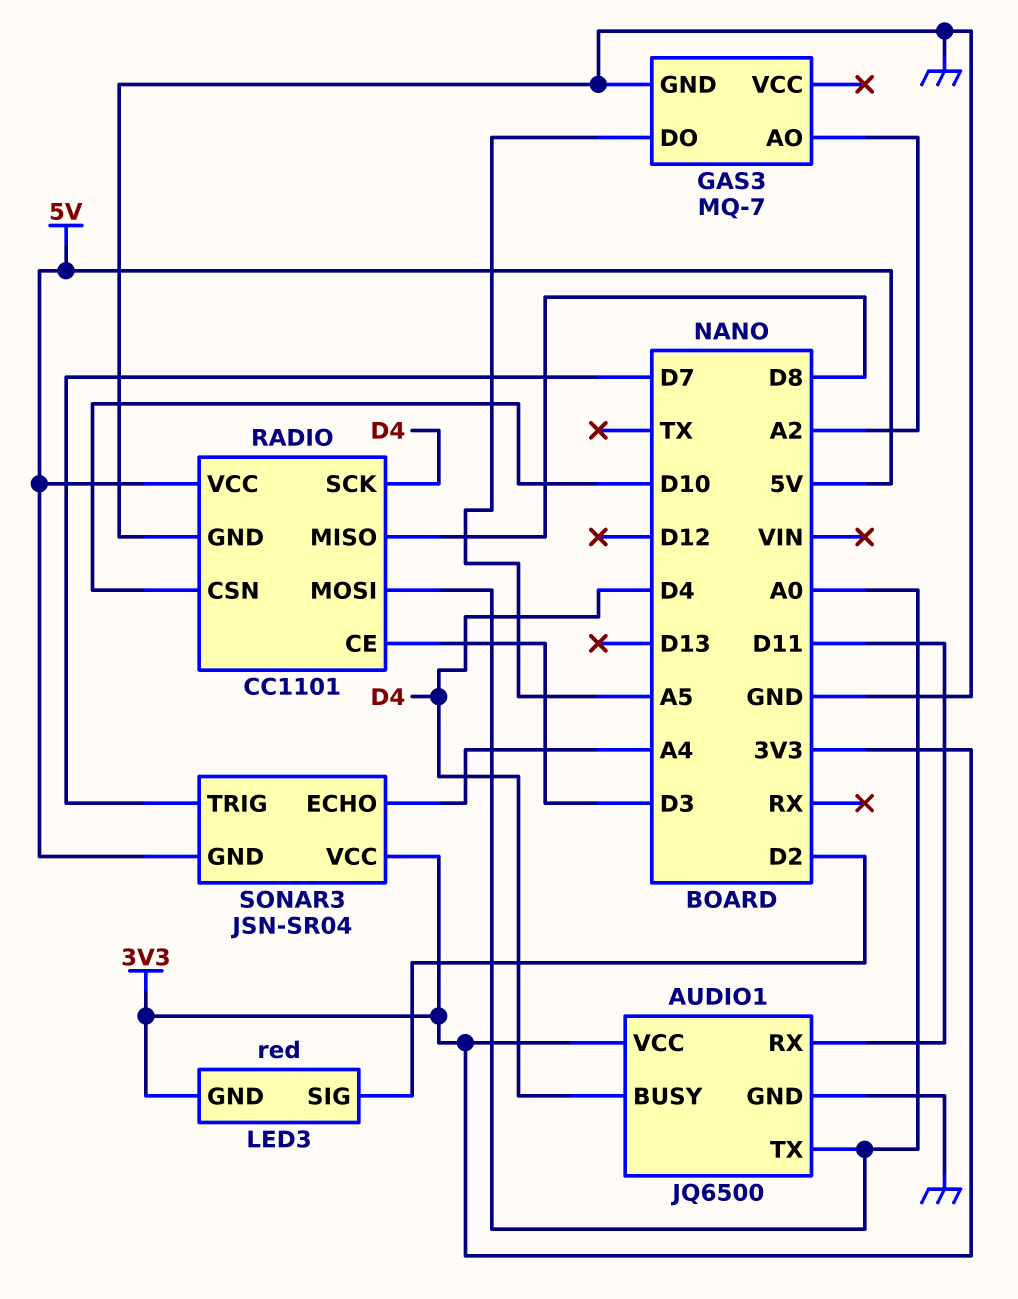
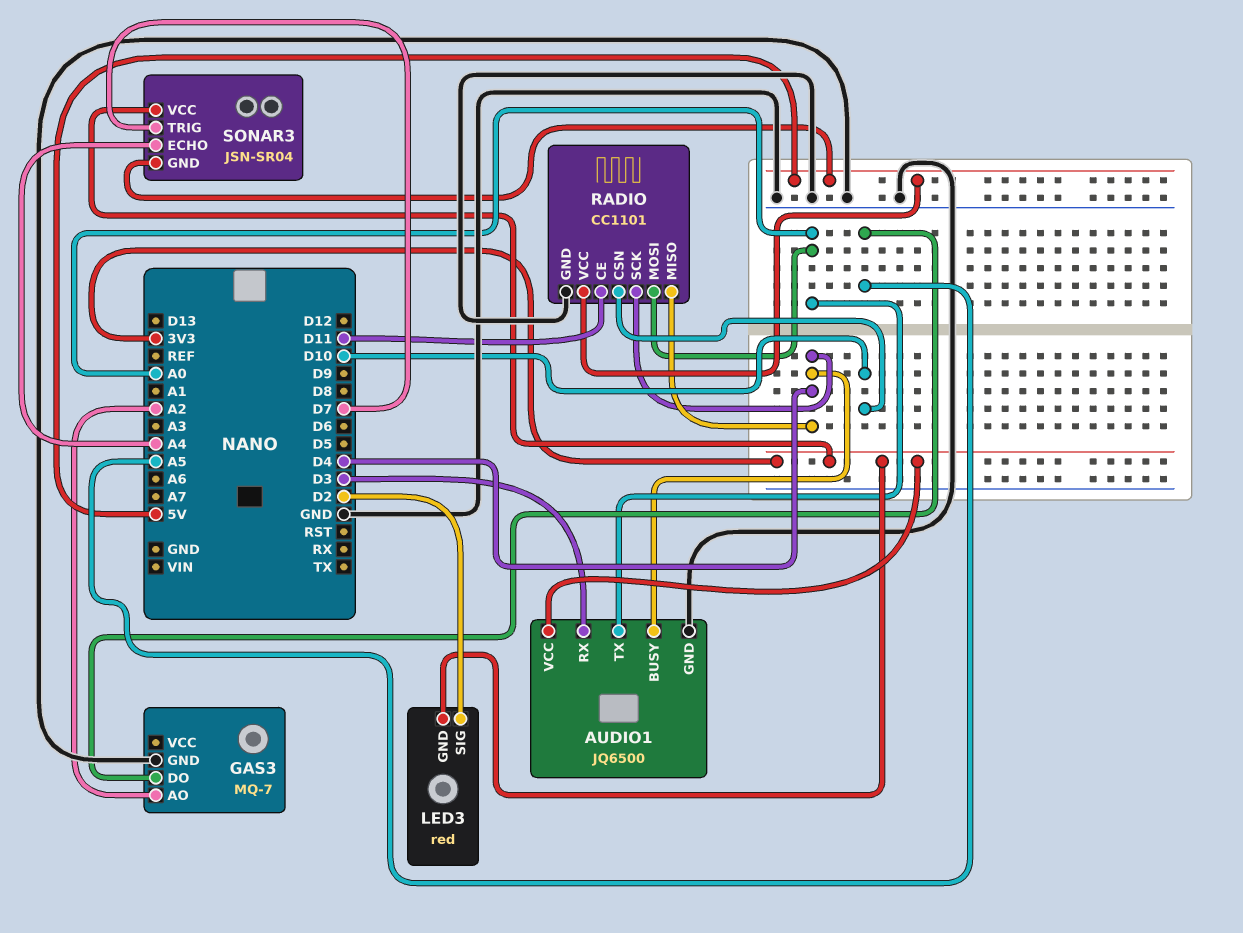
AUDIO1 pin RX: D11 -> D3
RADIO pin CE: D3 -> D11
RADIO pin MISO: D8 -> D4

